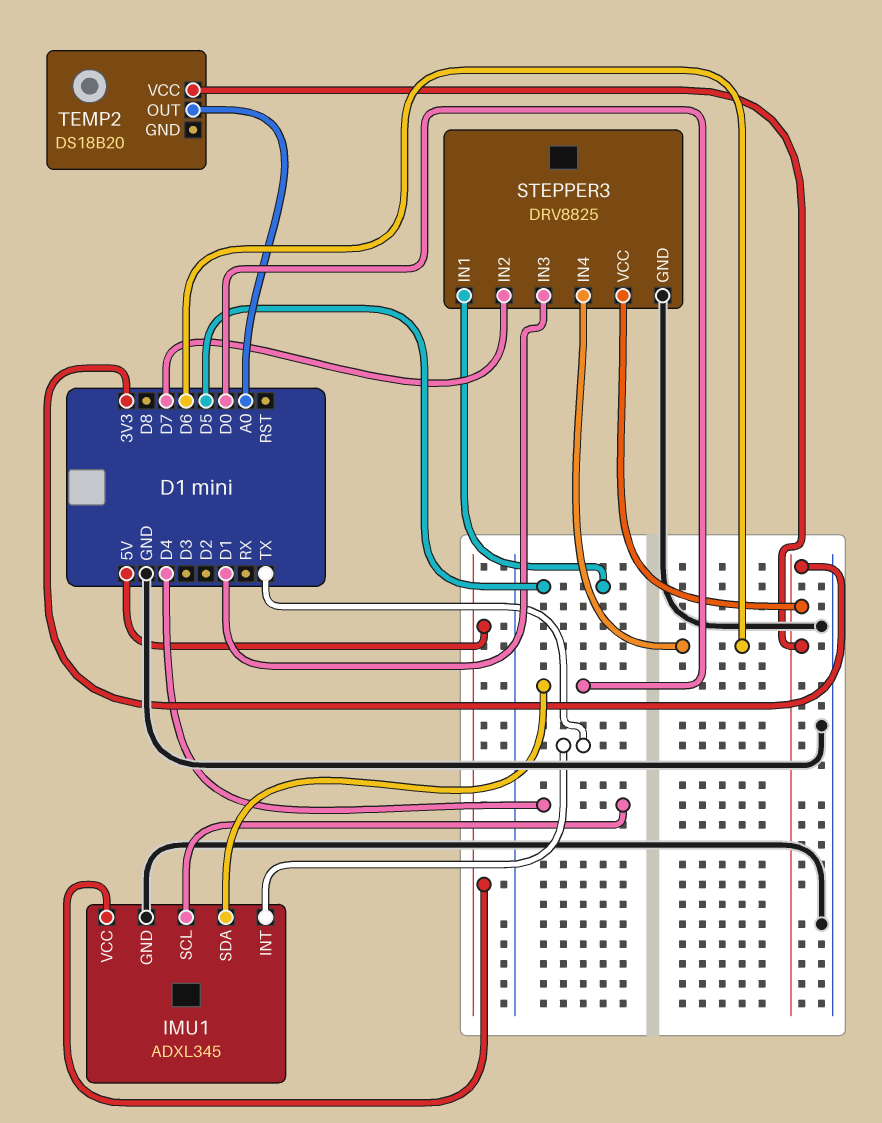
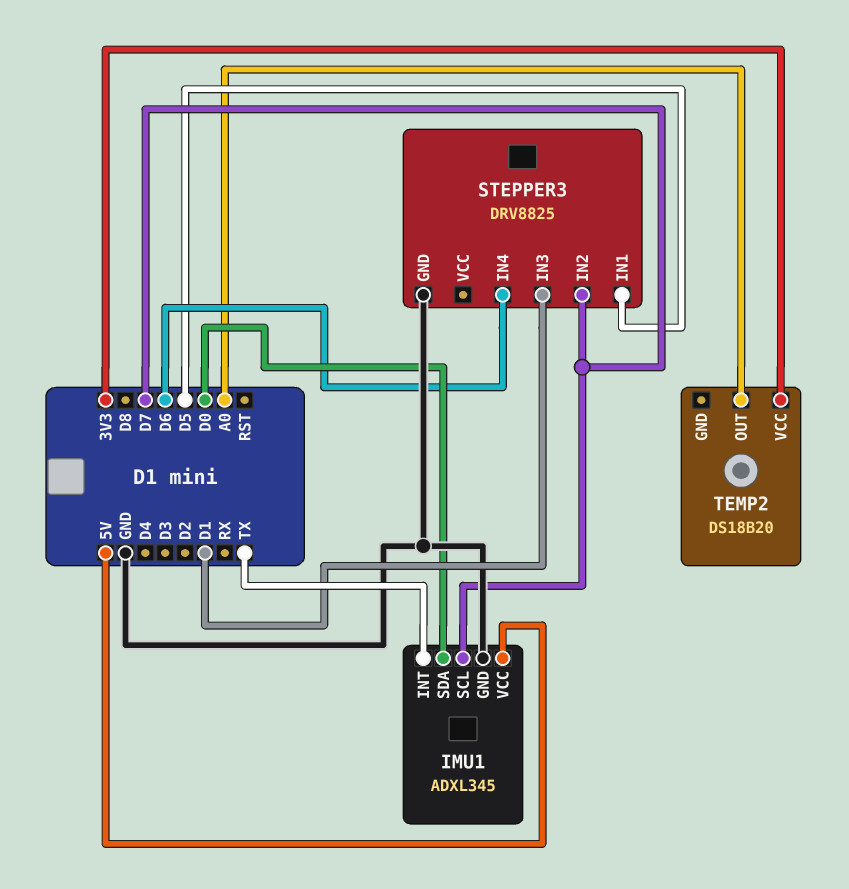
IMU1 pin SCL: D4 -> D7
STEPPER3 pin VCC: 3V3 -> none

